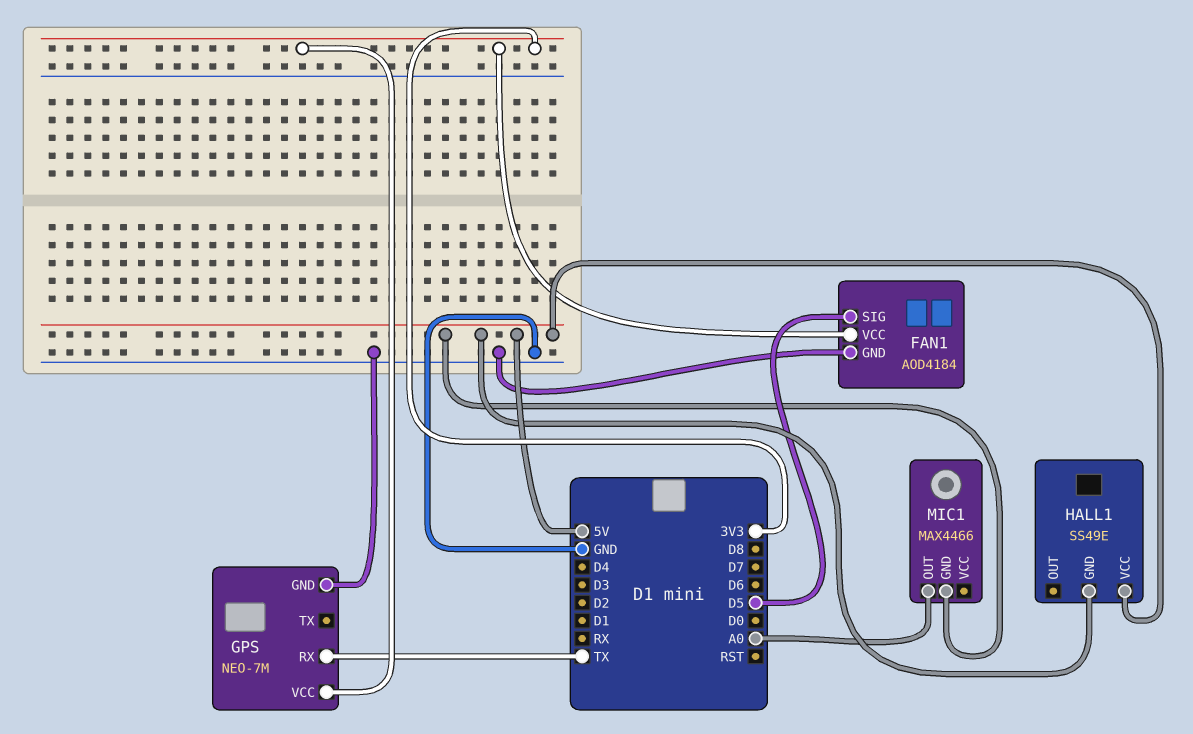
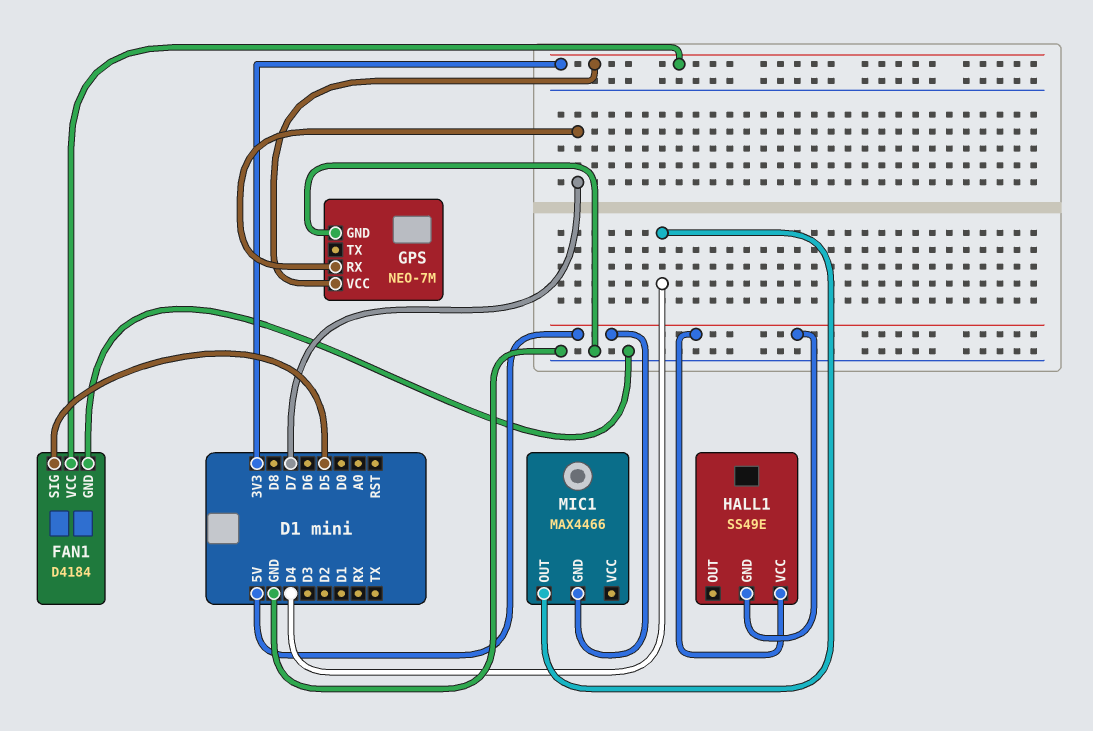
FAN1: AOD4184 -> D4184
GPS pin RX: TX -> D7
MIC1 pin OUT: A0 -> D4

